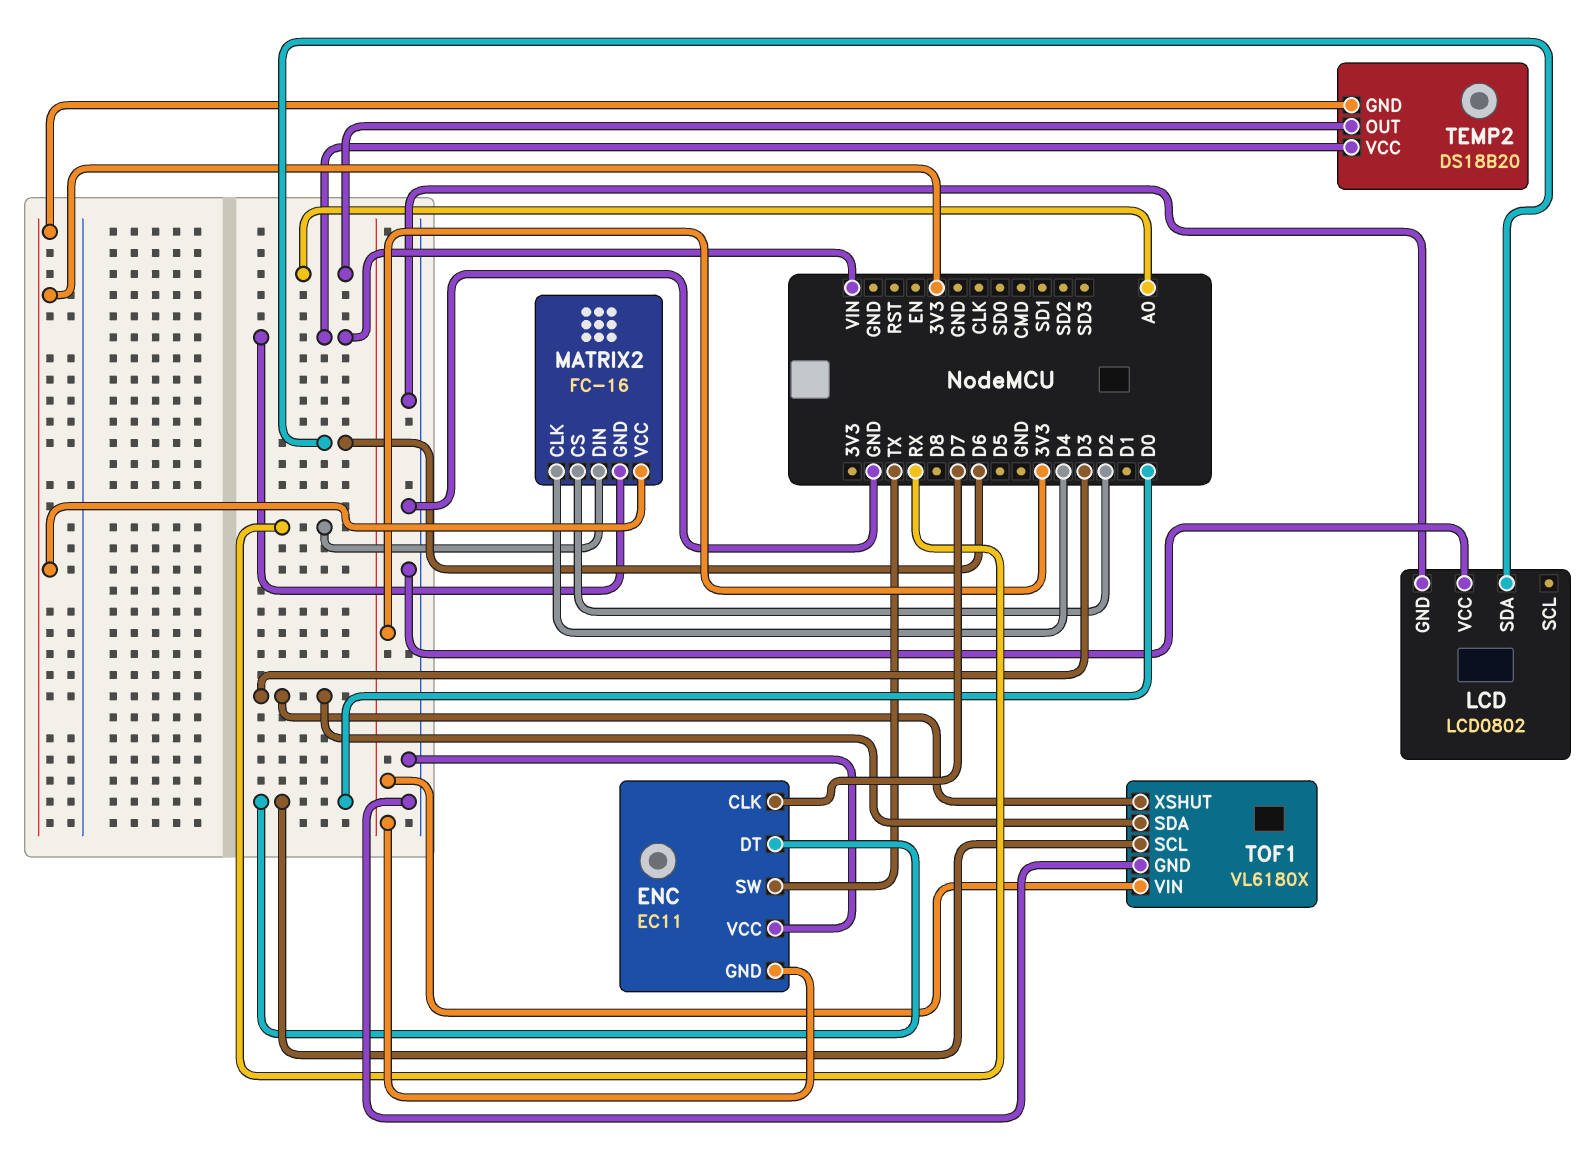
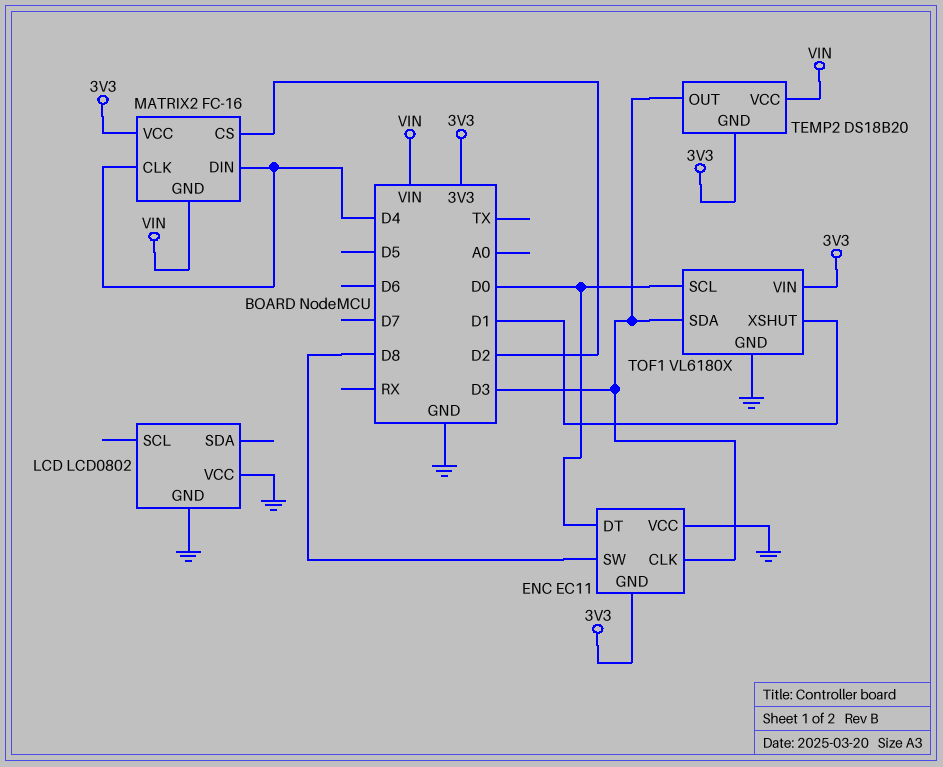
ENC pin CLK: D7 -> D3
ENC pin SW: TX -> D8
LCD pin SDA: D6 -> none
MATRIX2 pin DIN: RX -> D4
TEMP2 pin OUT: A0 -> D3
TOF1 pin XSHUT: D3 -> D1

